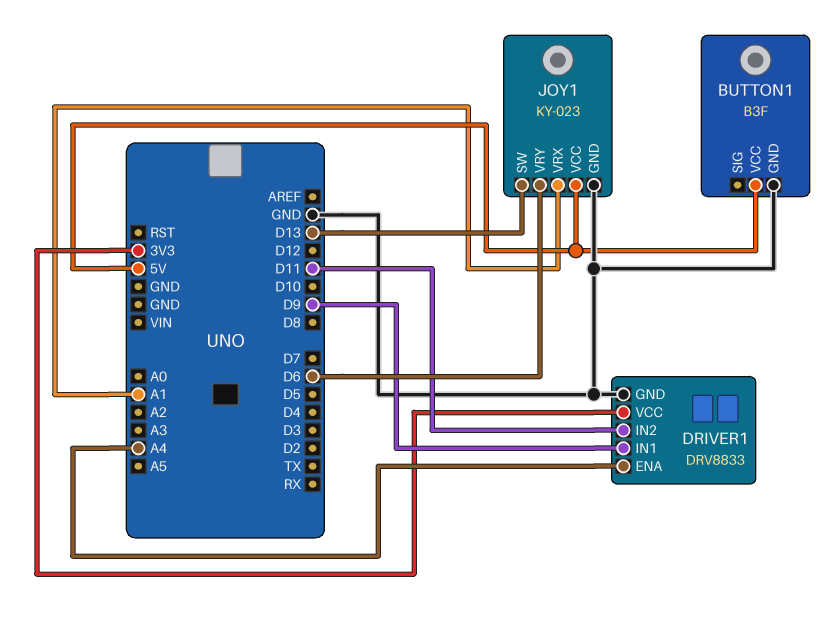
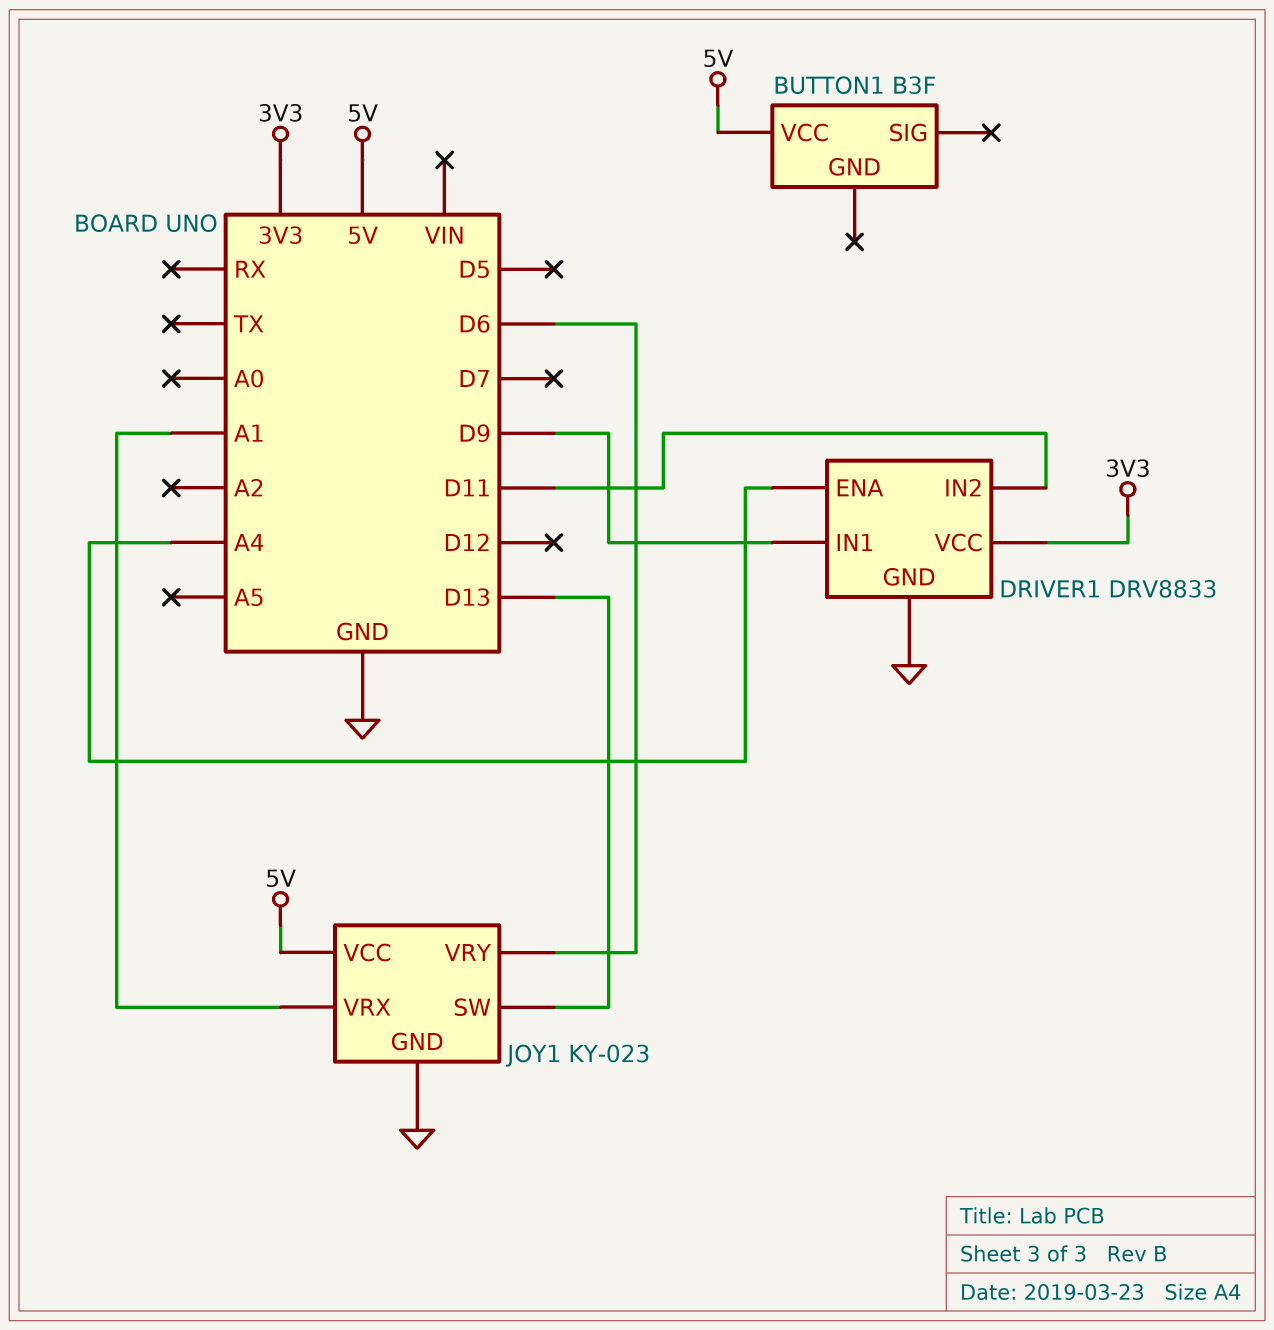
BUTTON1 pin GND: GND -> none

